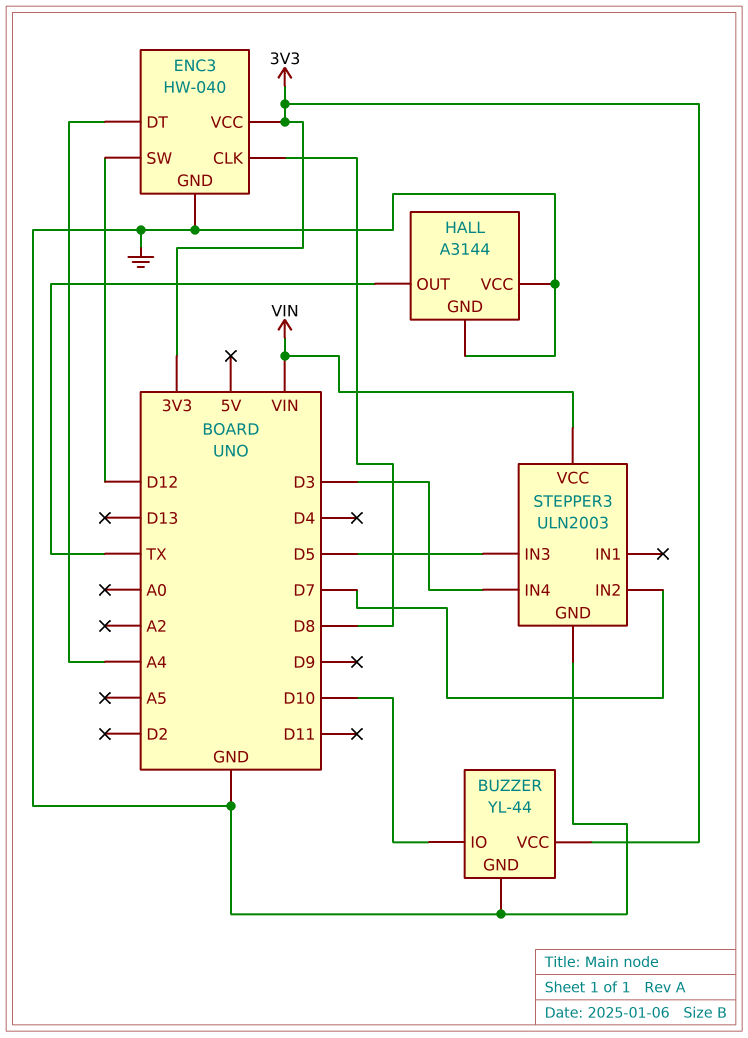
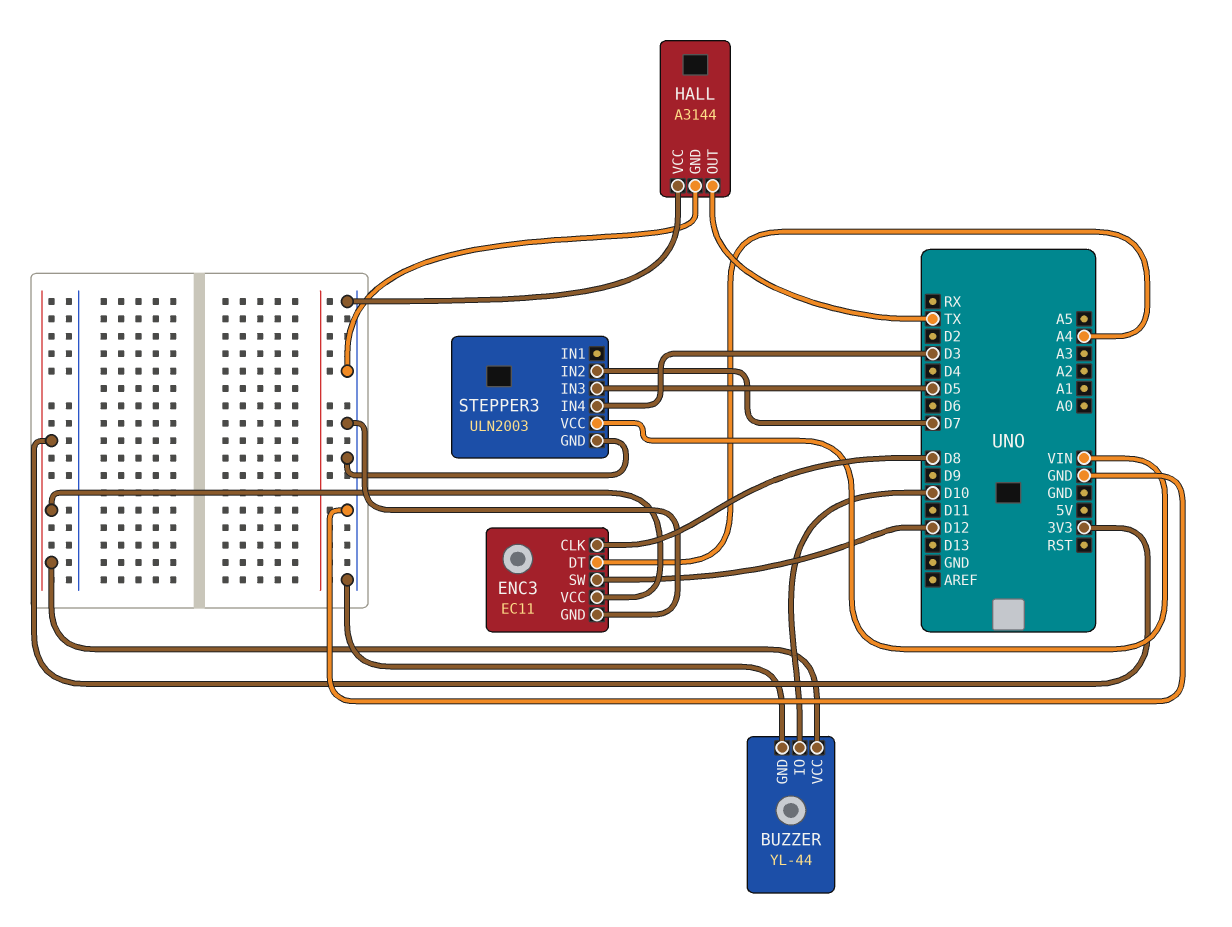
ENC3: HW-040 -> EC11

